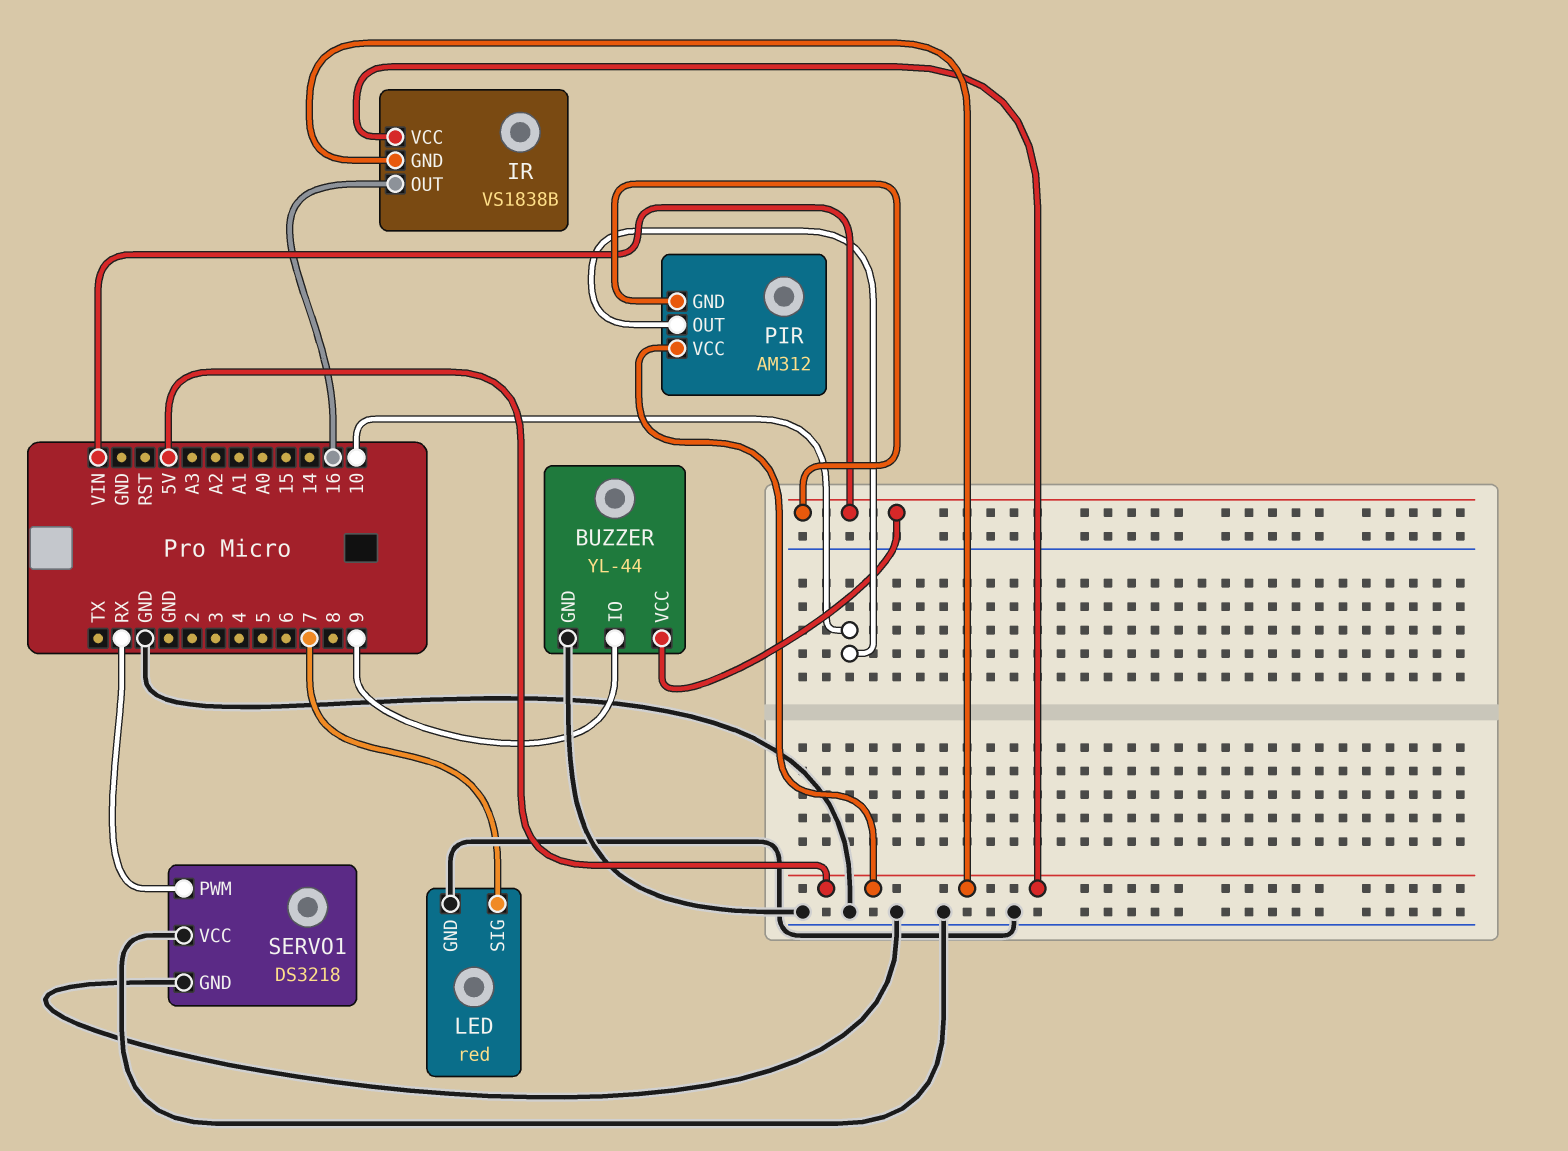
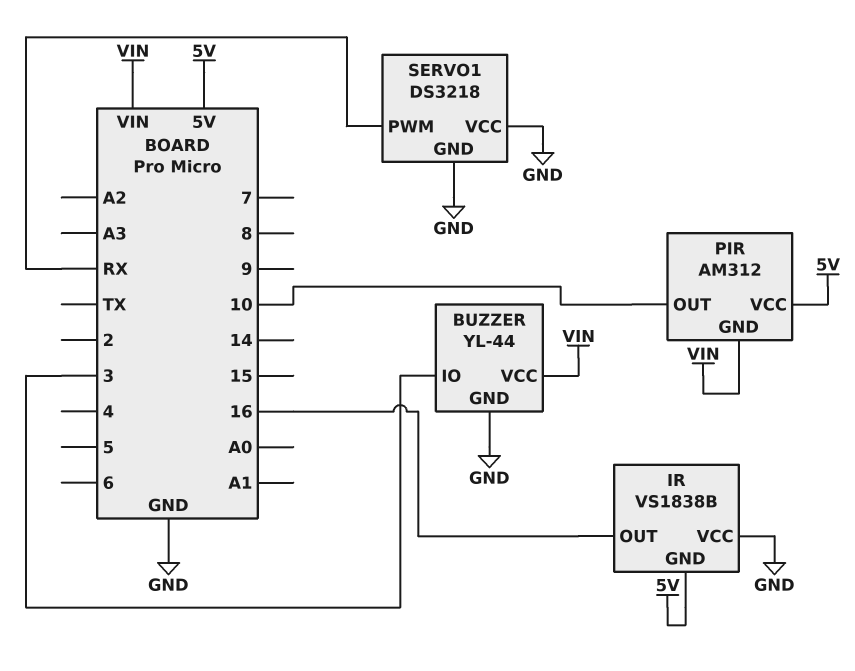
BUZZER pin IO: 9 -> 3
IR pin VCC: 5V -> GND
LED: red -> none
LED pin GND: GND -> none
LED pin SIG: 7 -> none

